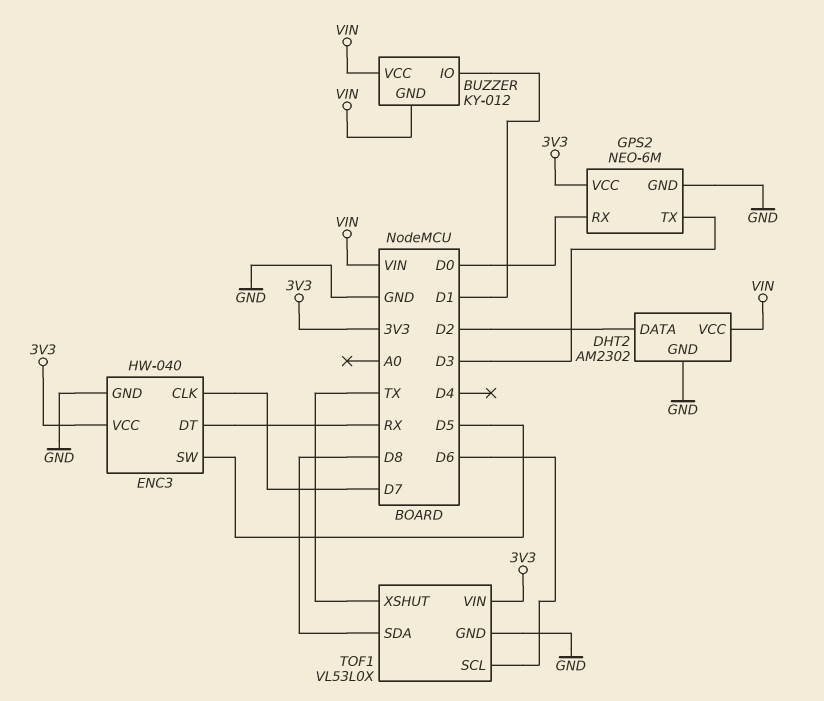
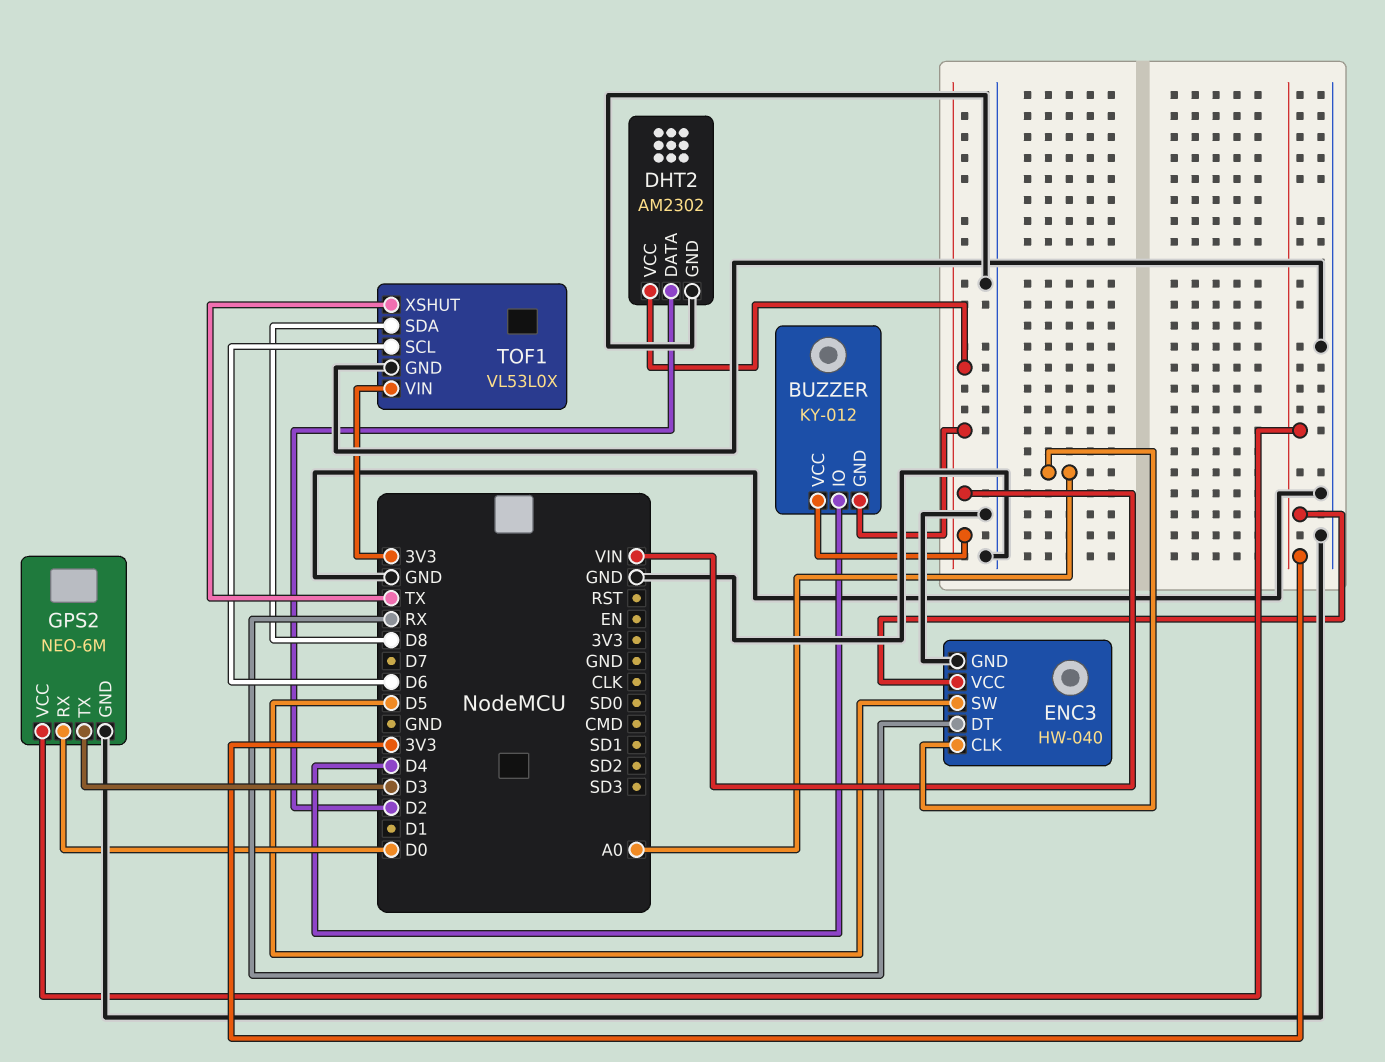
BUZZER pin IO: D1 -> D4
ENC3 pin CLK: D7 -> A0

